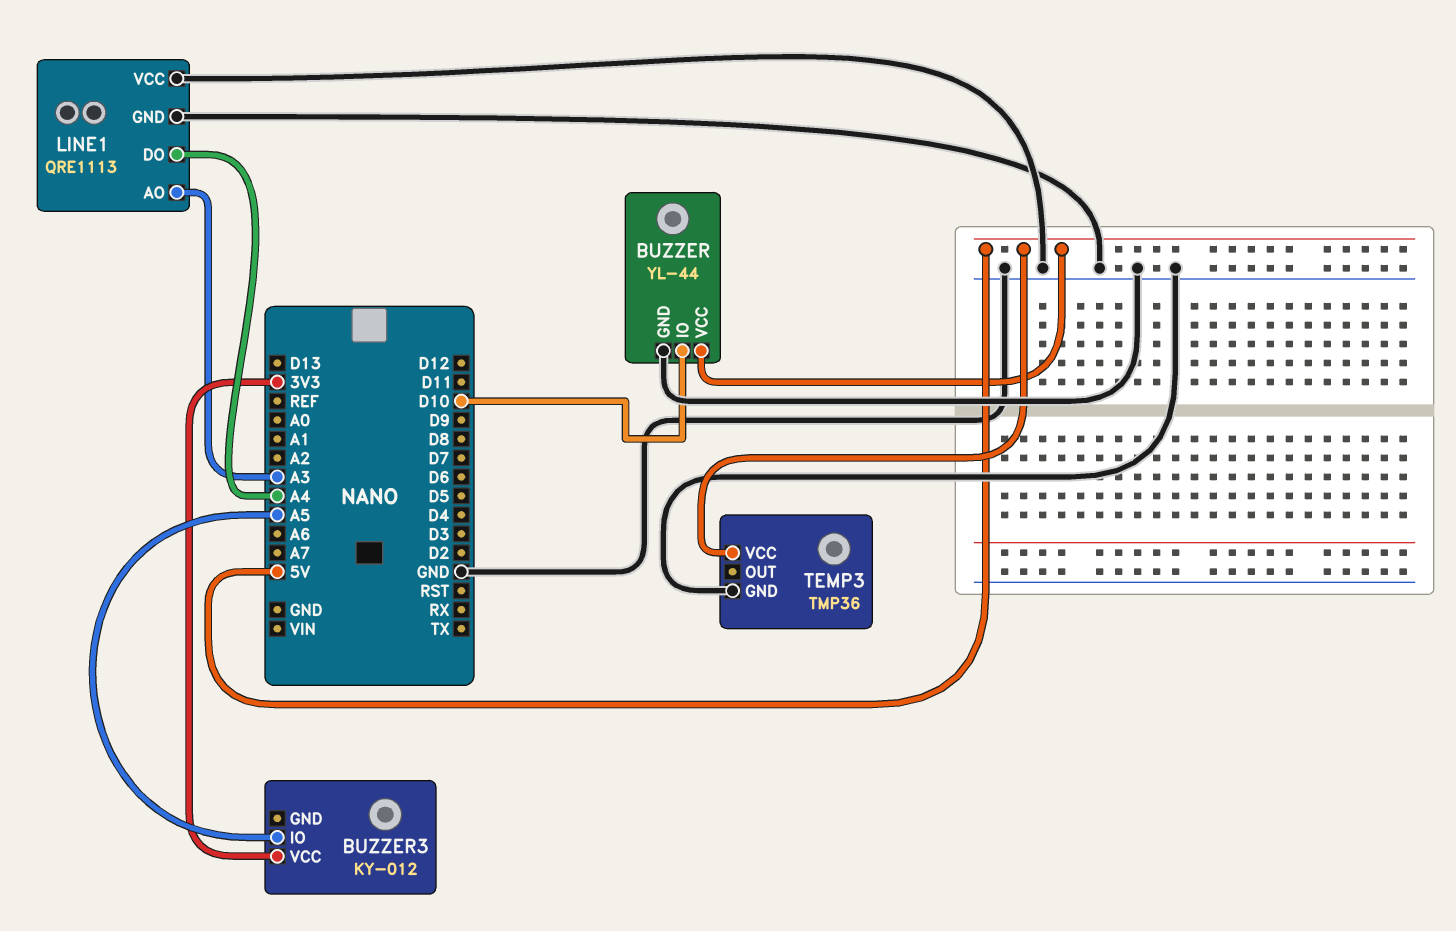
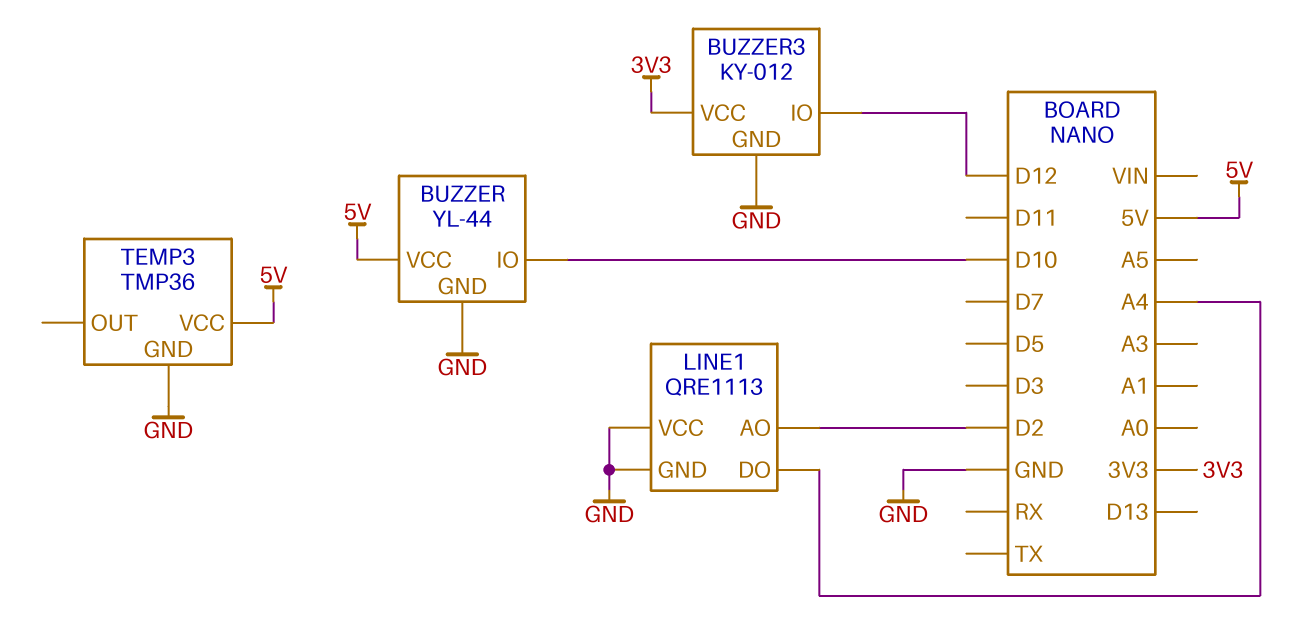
BUZZER3 pin GND: none -> GND
BUZZER3 pin IO: A5 -> D12
LINE1 pin AO: A3 -> D2

